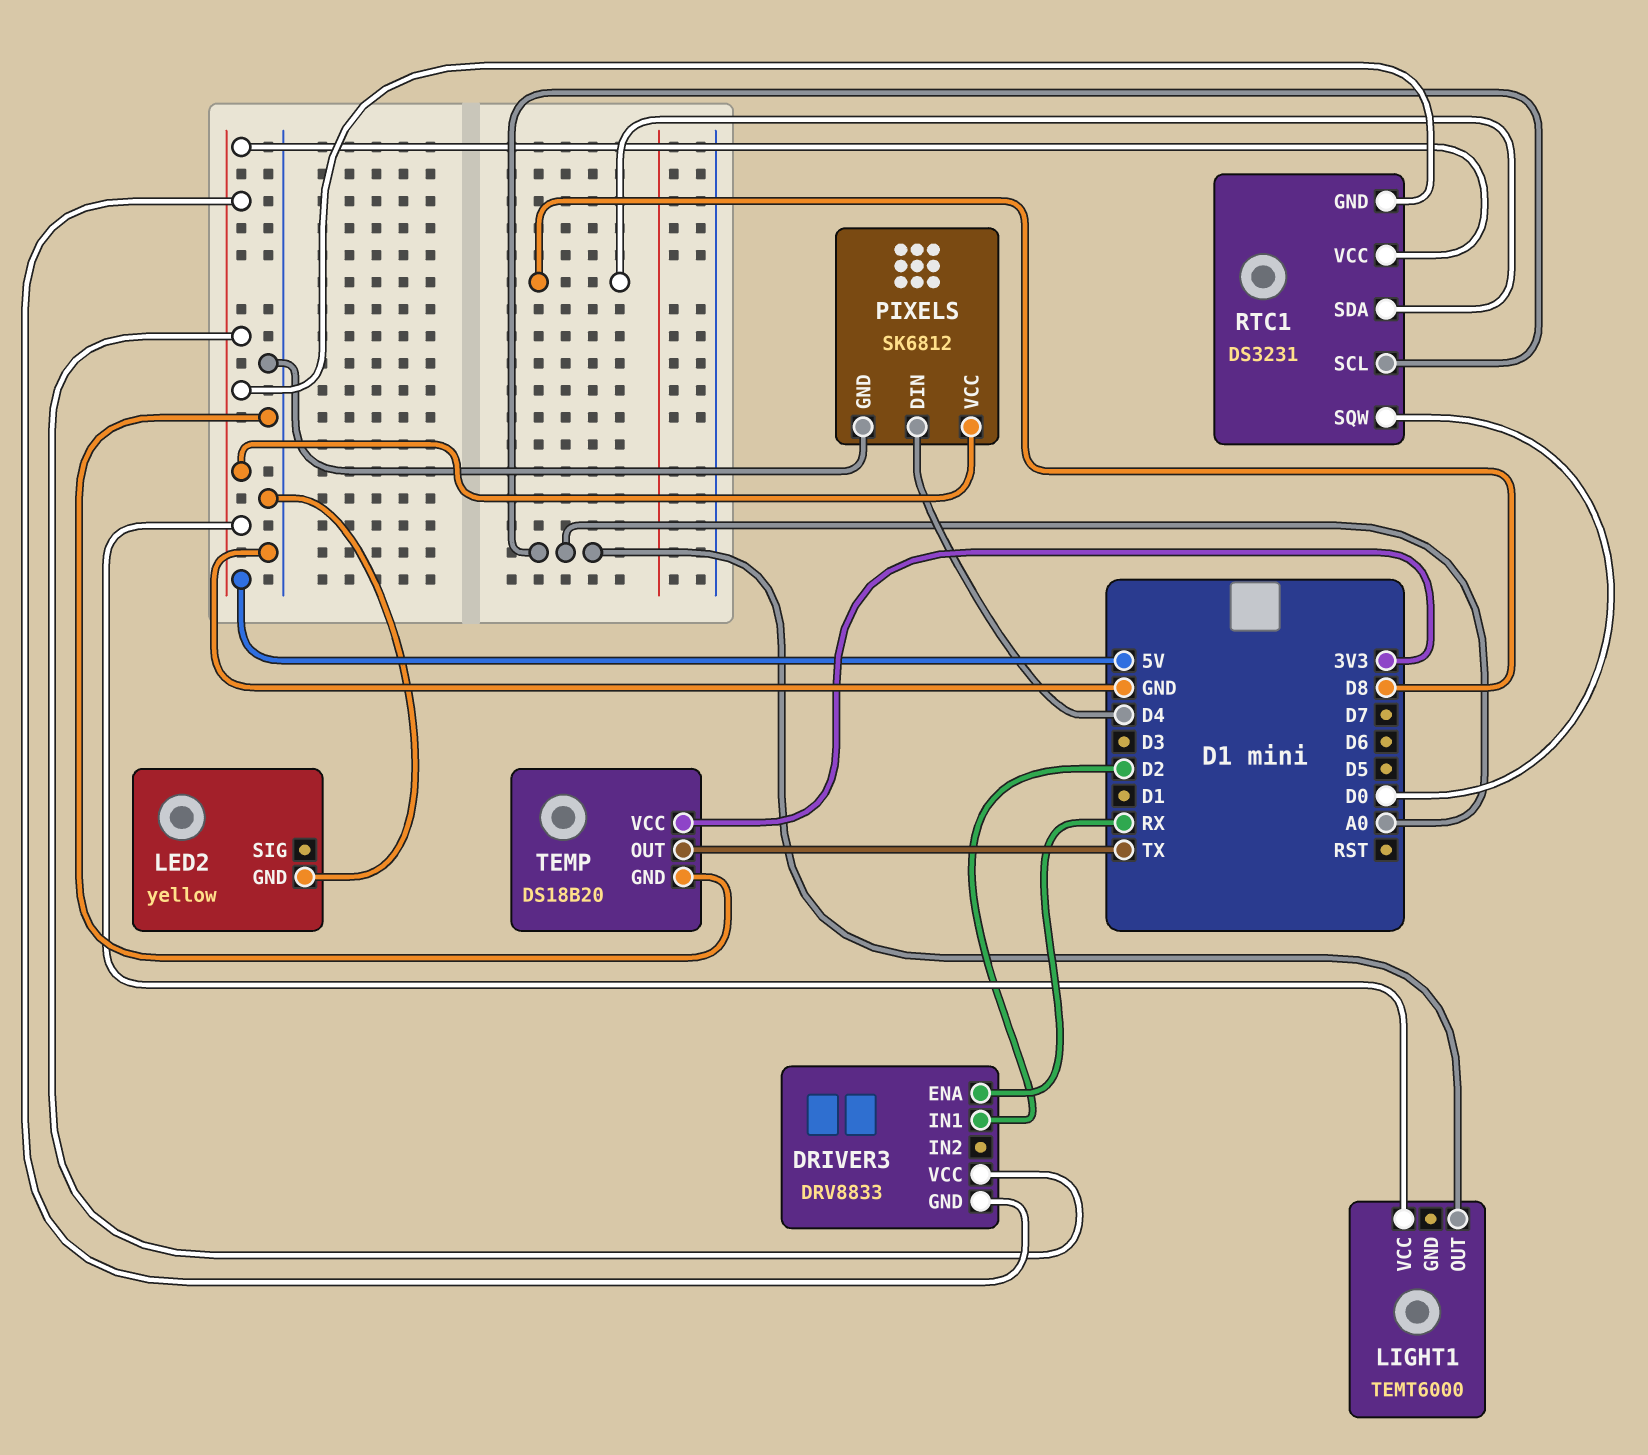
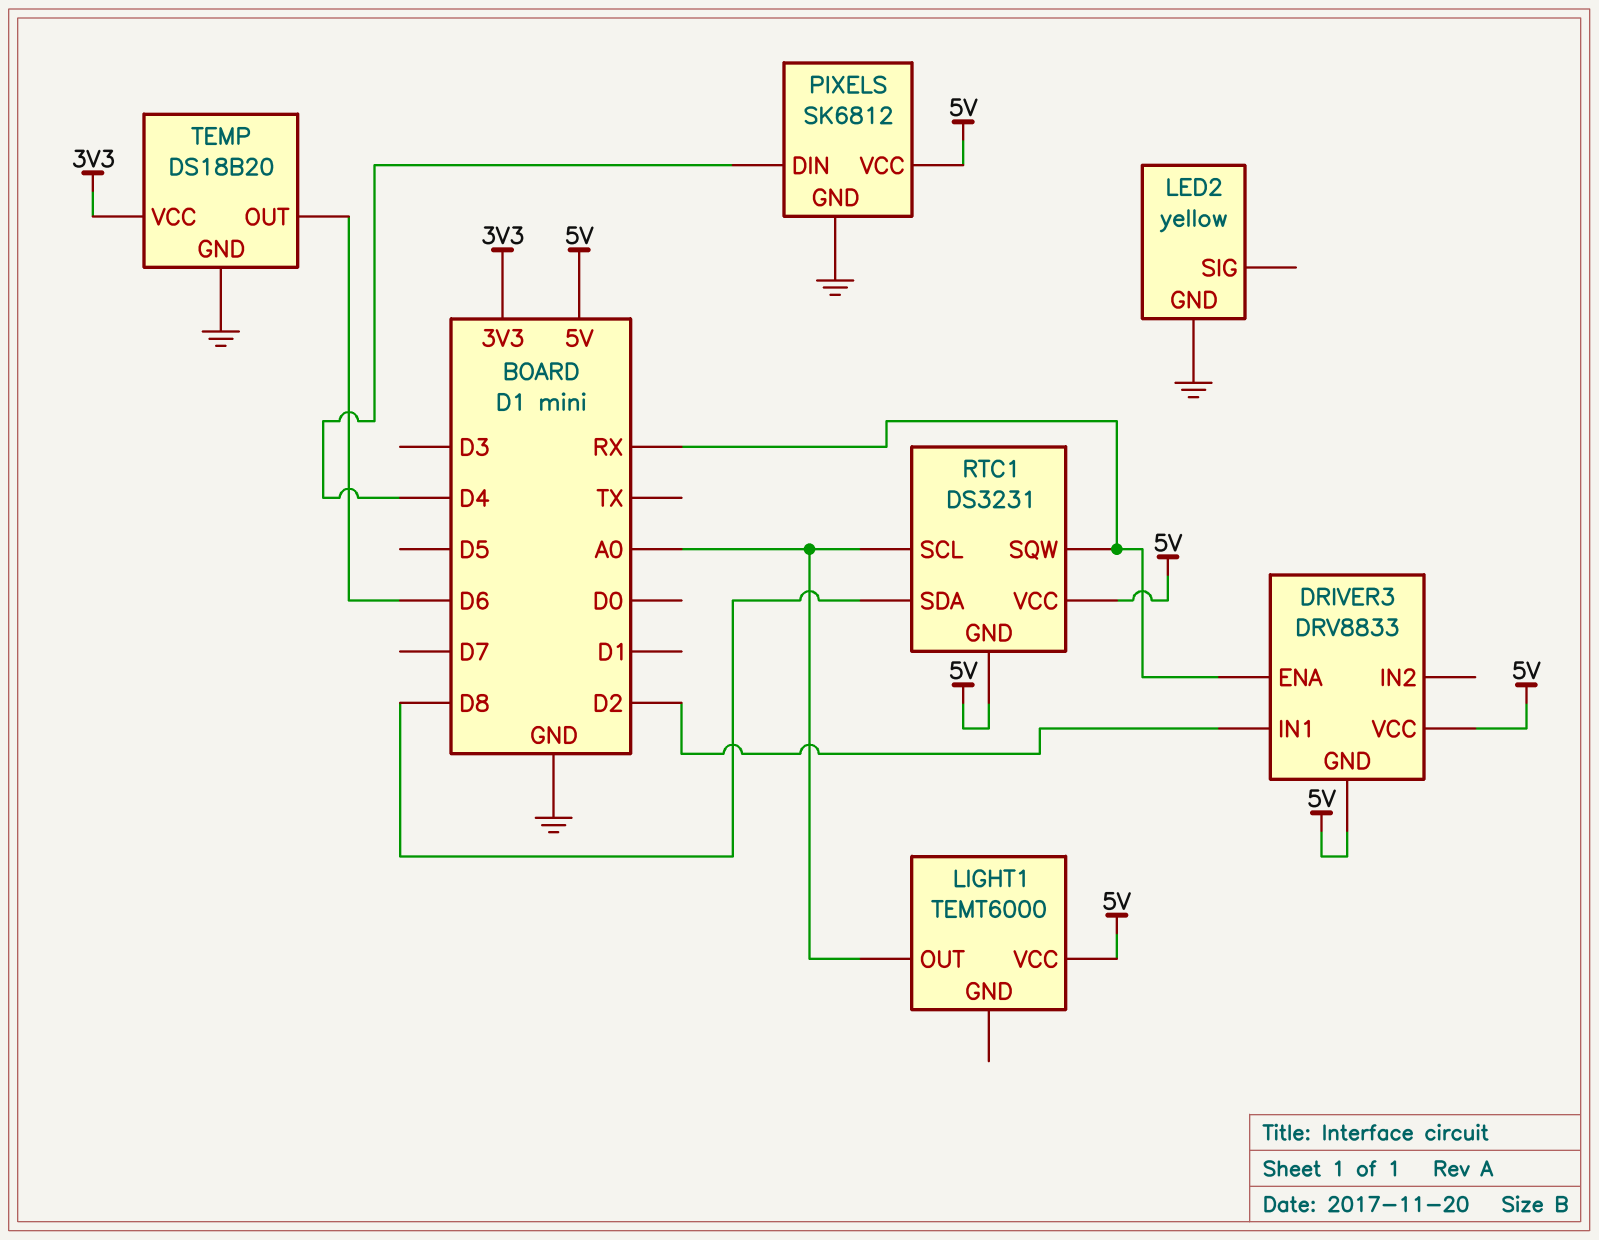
RTC1 pin SQW: D0 -> RX
TEMP pin OUT: TX -> D6

